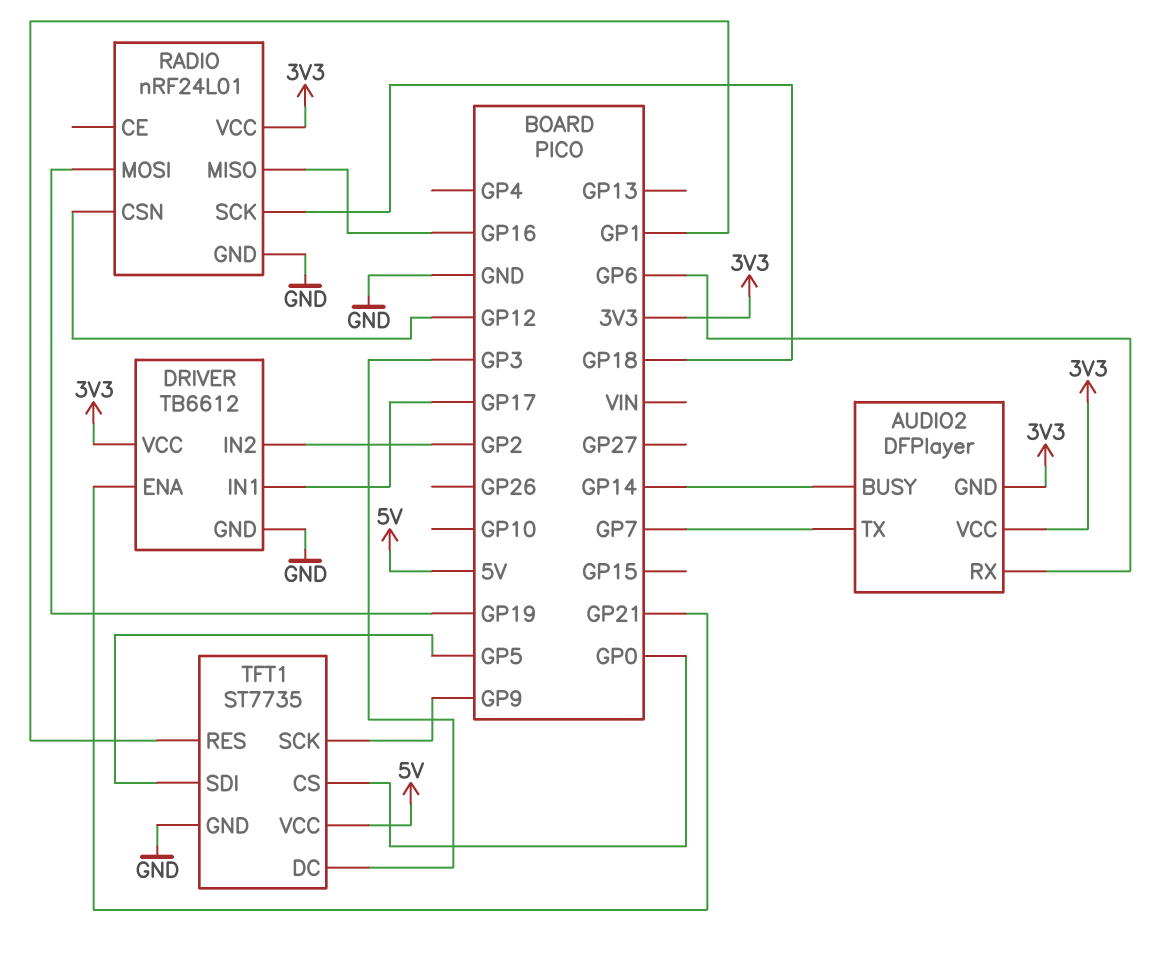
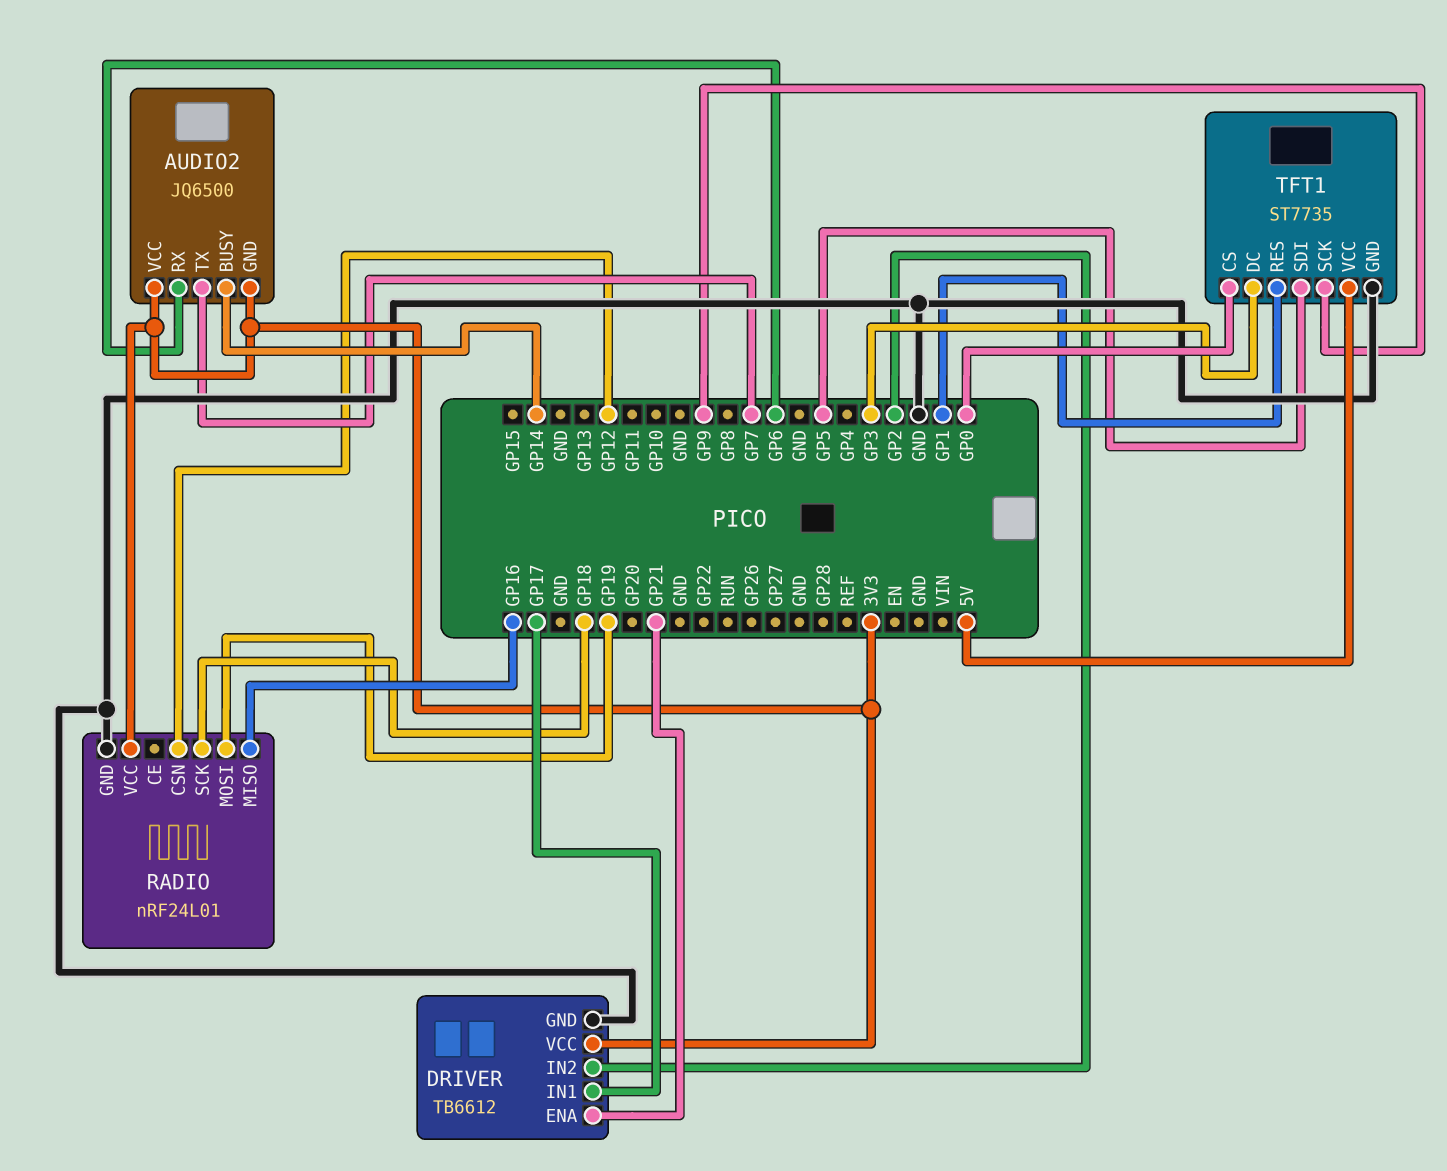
AUDIO2: DFPlayer -> JQ6500

